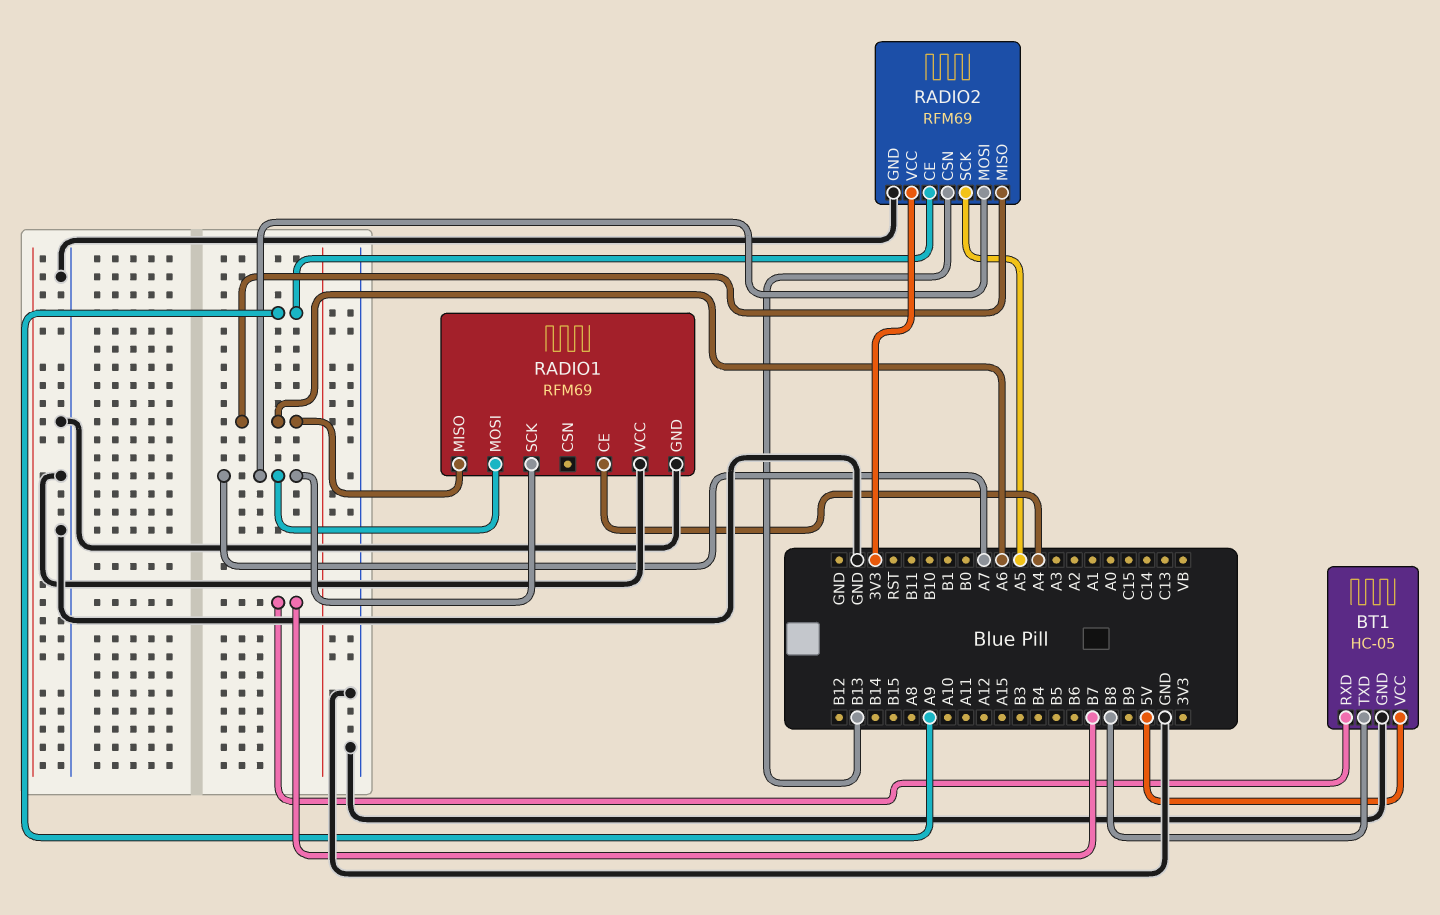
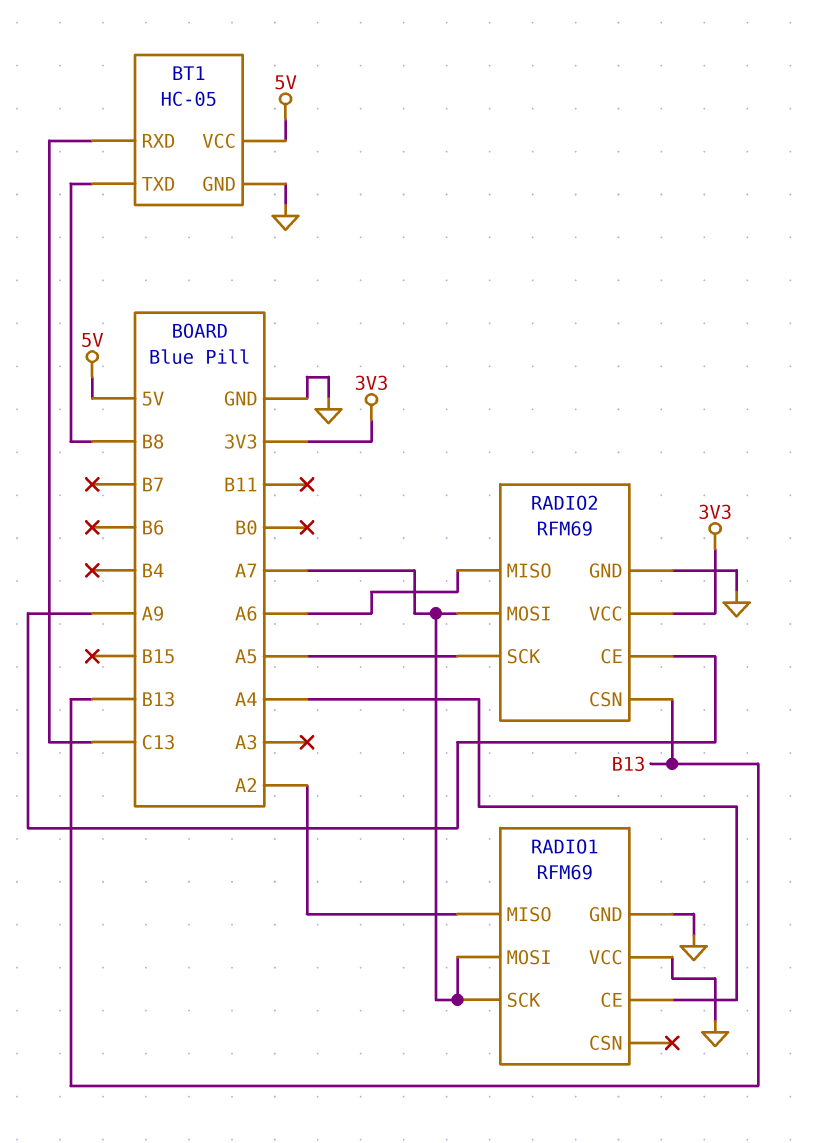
BT1 pin RXD: B7 -> C13
RADIO1 pin MISO: A6 -> A2

